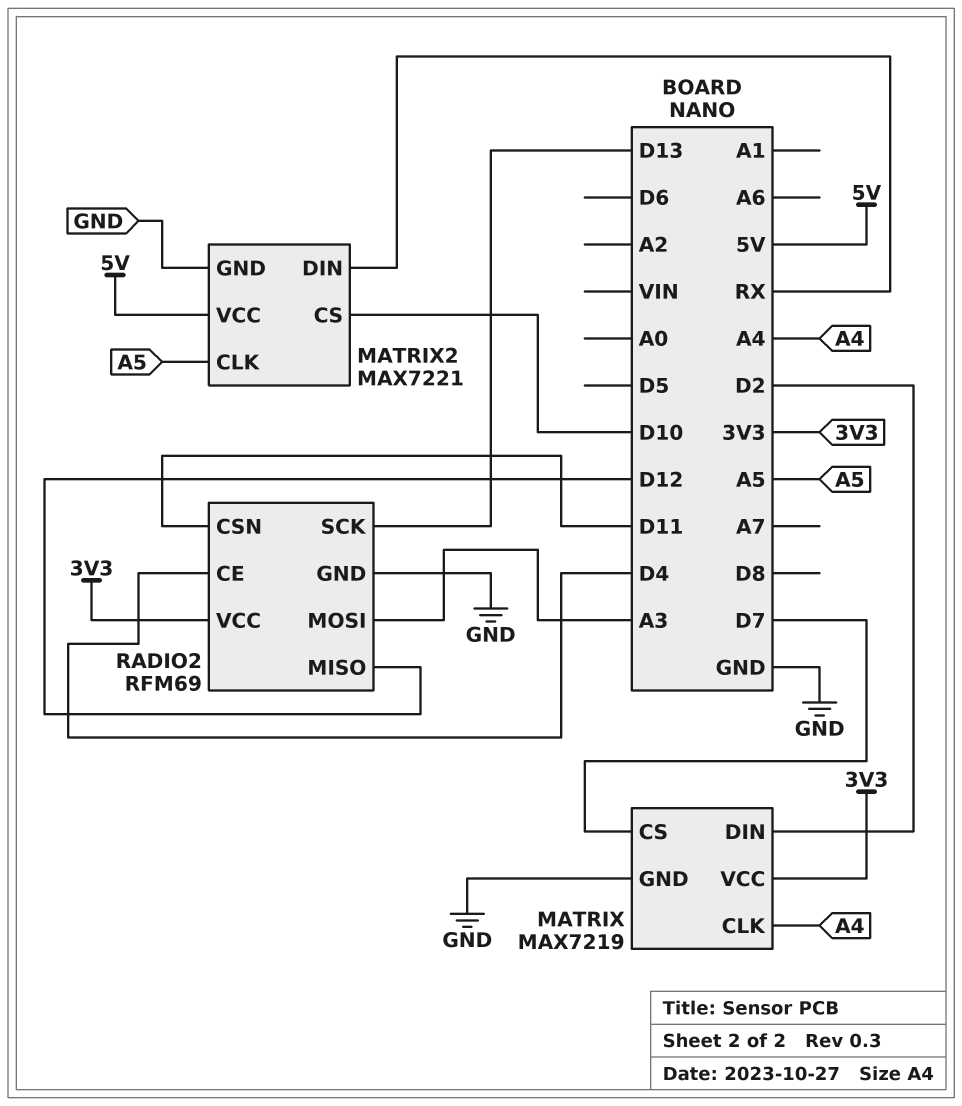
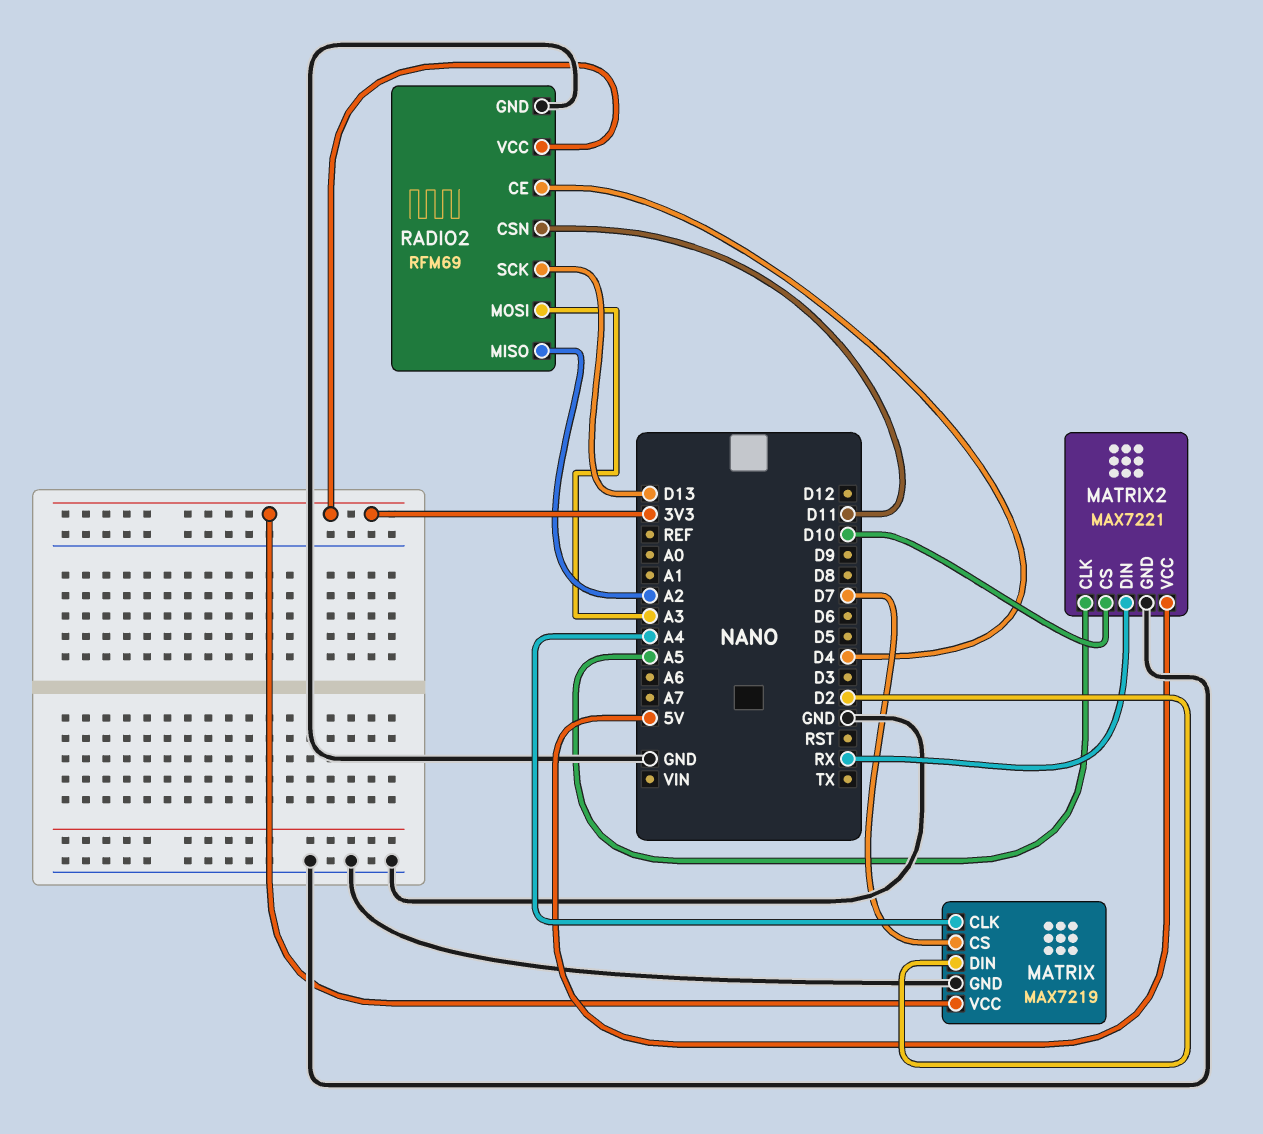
RADIO2 pin MISO: D12 -> A2

